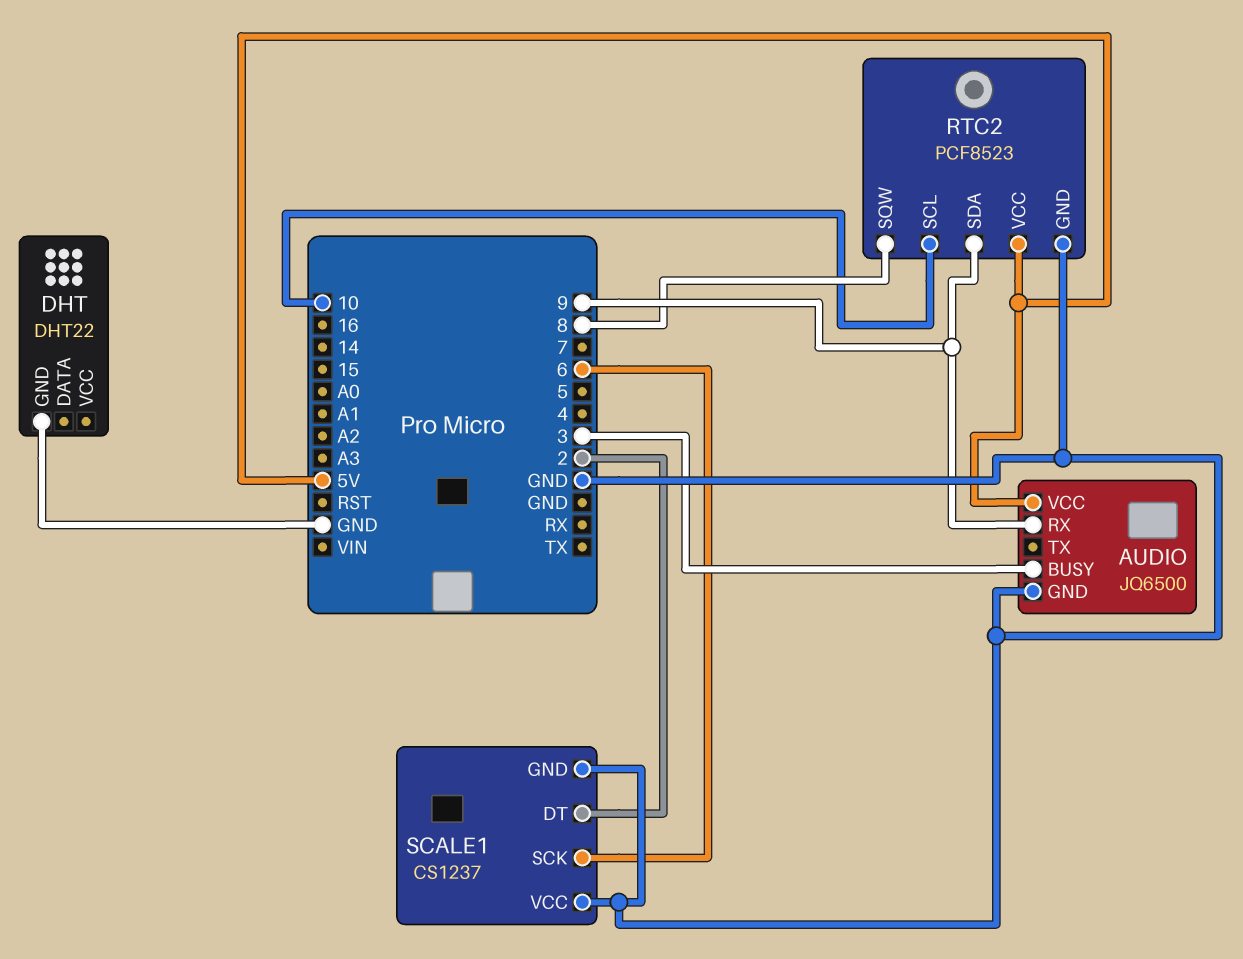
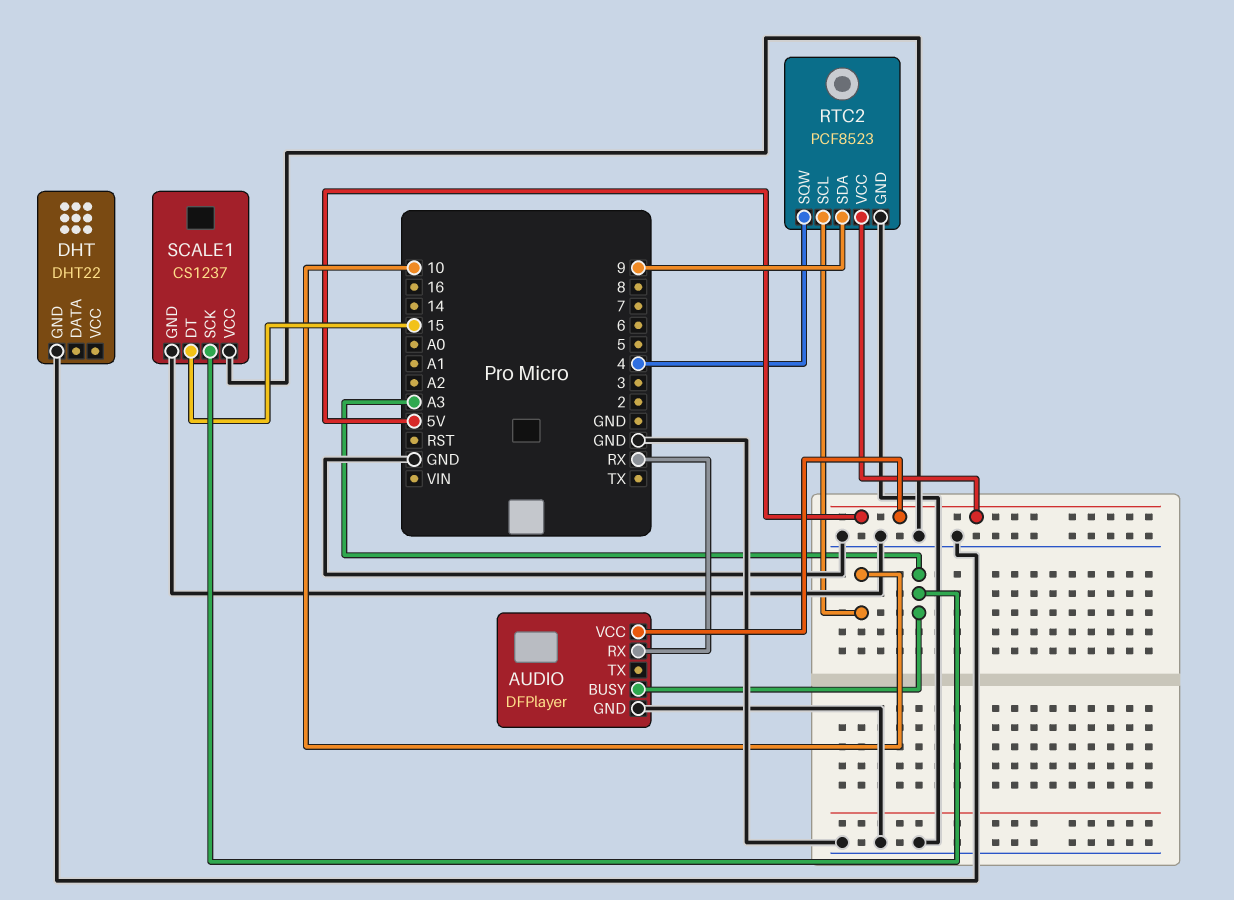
AUDIO: JQ6500 -> DFPlayer
AUDIO pin BUSY: 3 -> A3
AUDIO pin RX: 9 -> RX
RTC2 pin SQW: 8 -> 4
SCALE1 pin DT: 2 -> 15
SCALE1 pin SCK: 6 -> A3

